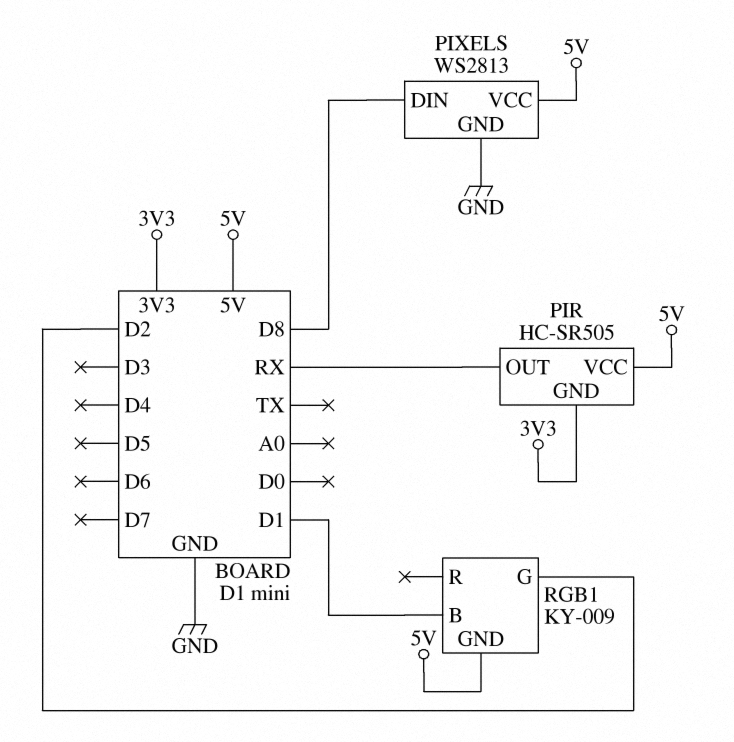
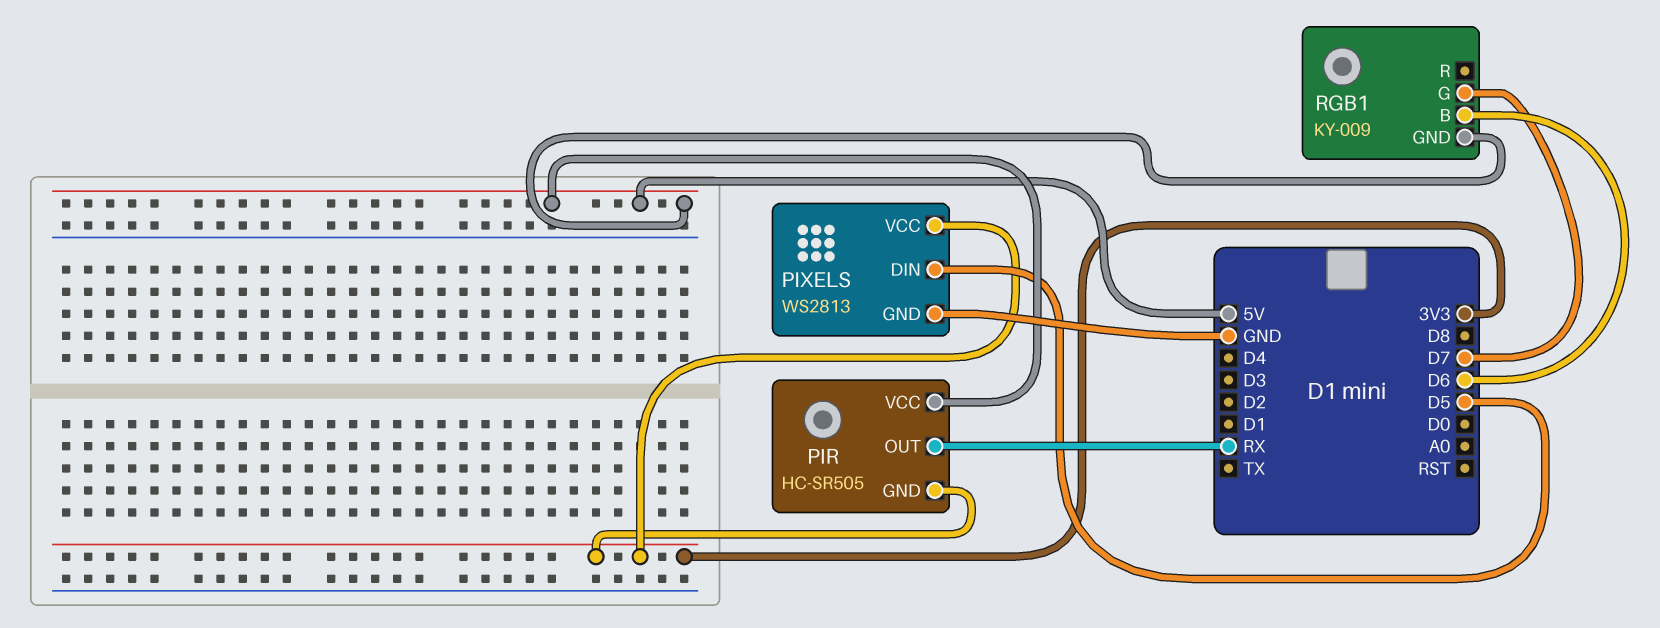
PIXELS pin DIN: D8 -> D5
PIXELS pin VCC: 5V -> 3V3
RGB1 pin B: D1 -> D6
RGB1 pin G: D2 -> D7

